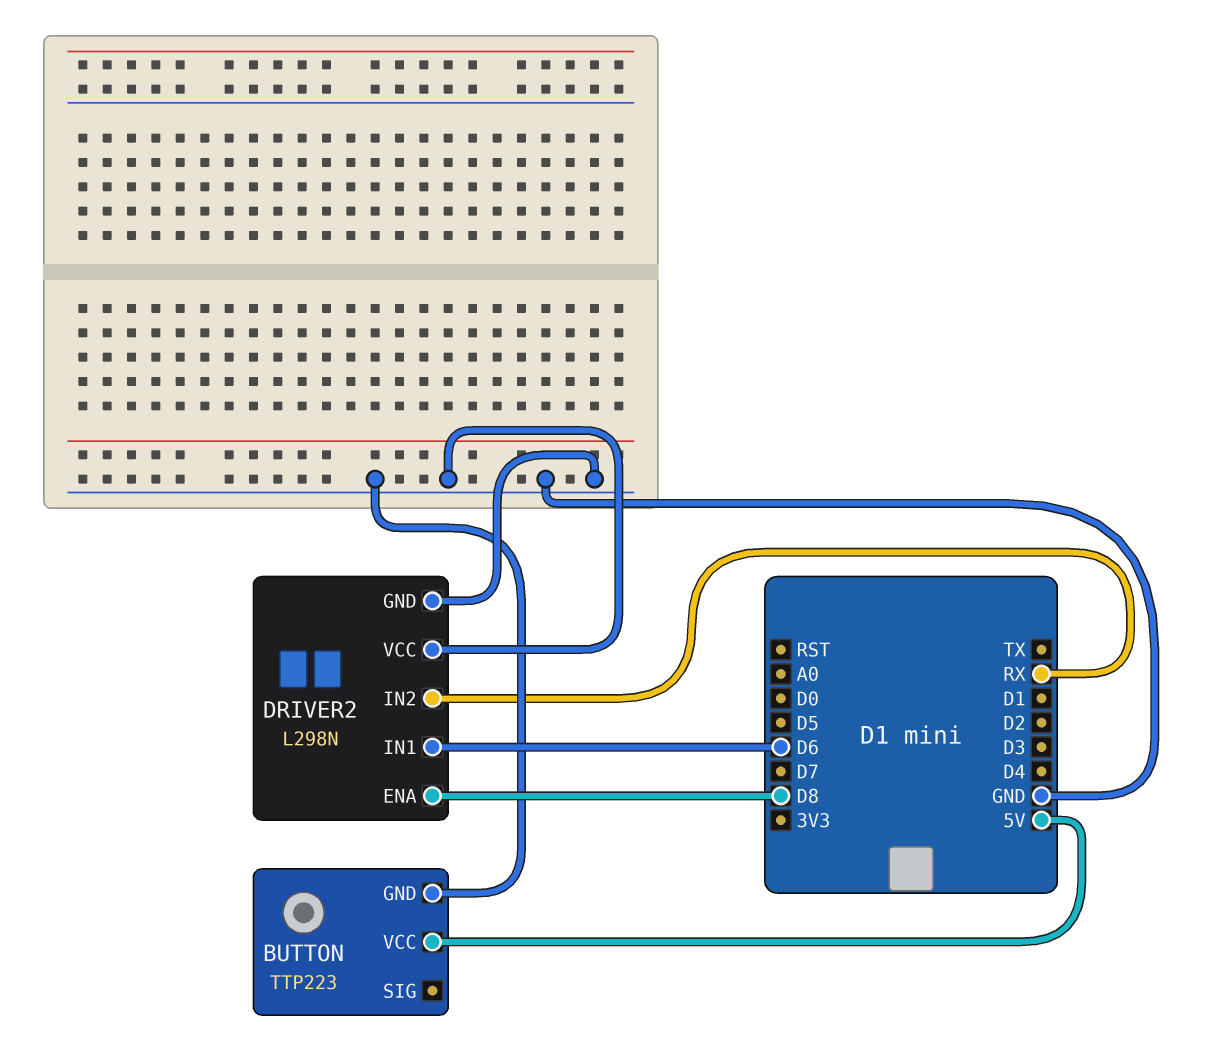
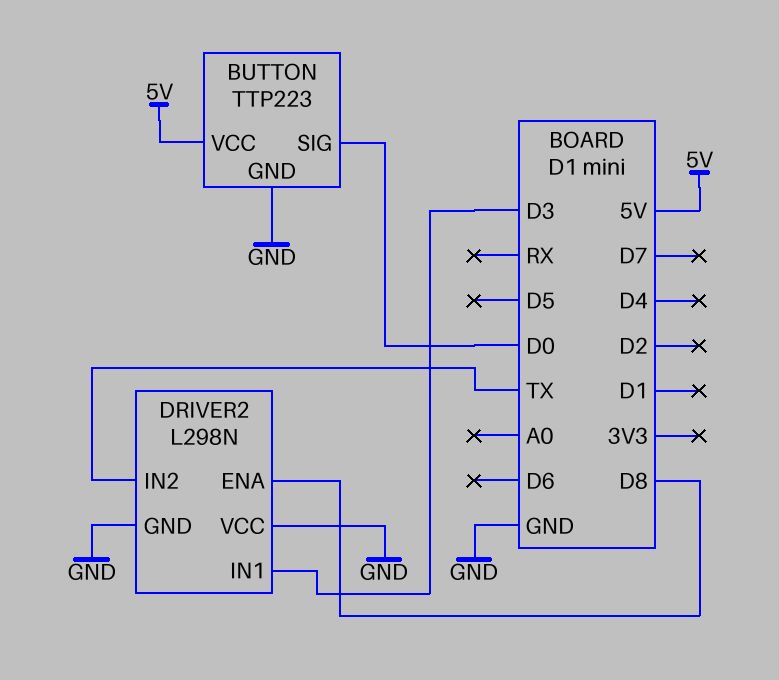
BUTTON pin SIG: none -> D0
DRIVER2 pin IN1: D6 -> D3
DRIVER2 pin IN2: RX -> TX

